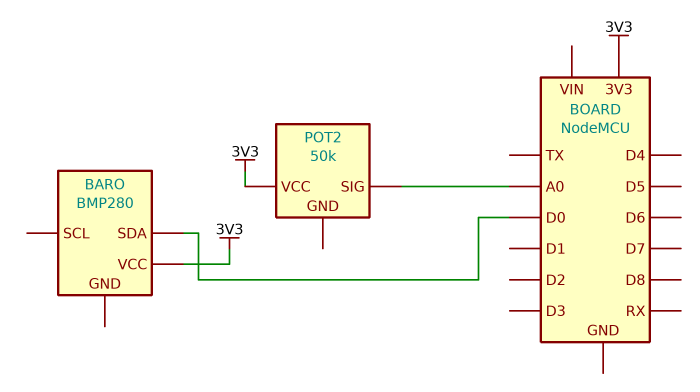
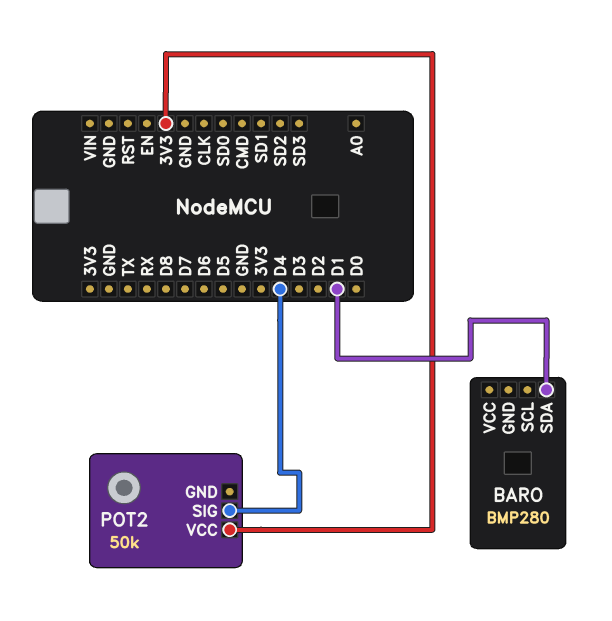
BARO pin SDA: D0 -> D1
BARO pin VCC: 3V3 -> none
POT2 pin SIG: A0 -> D4

